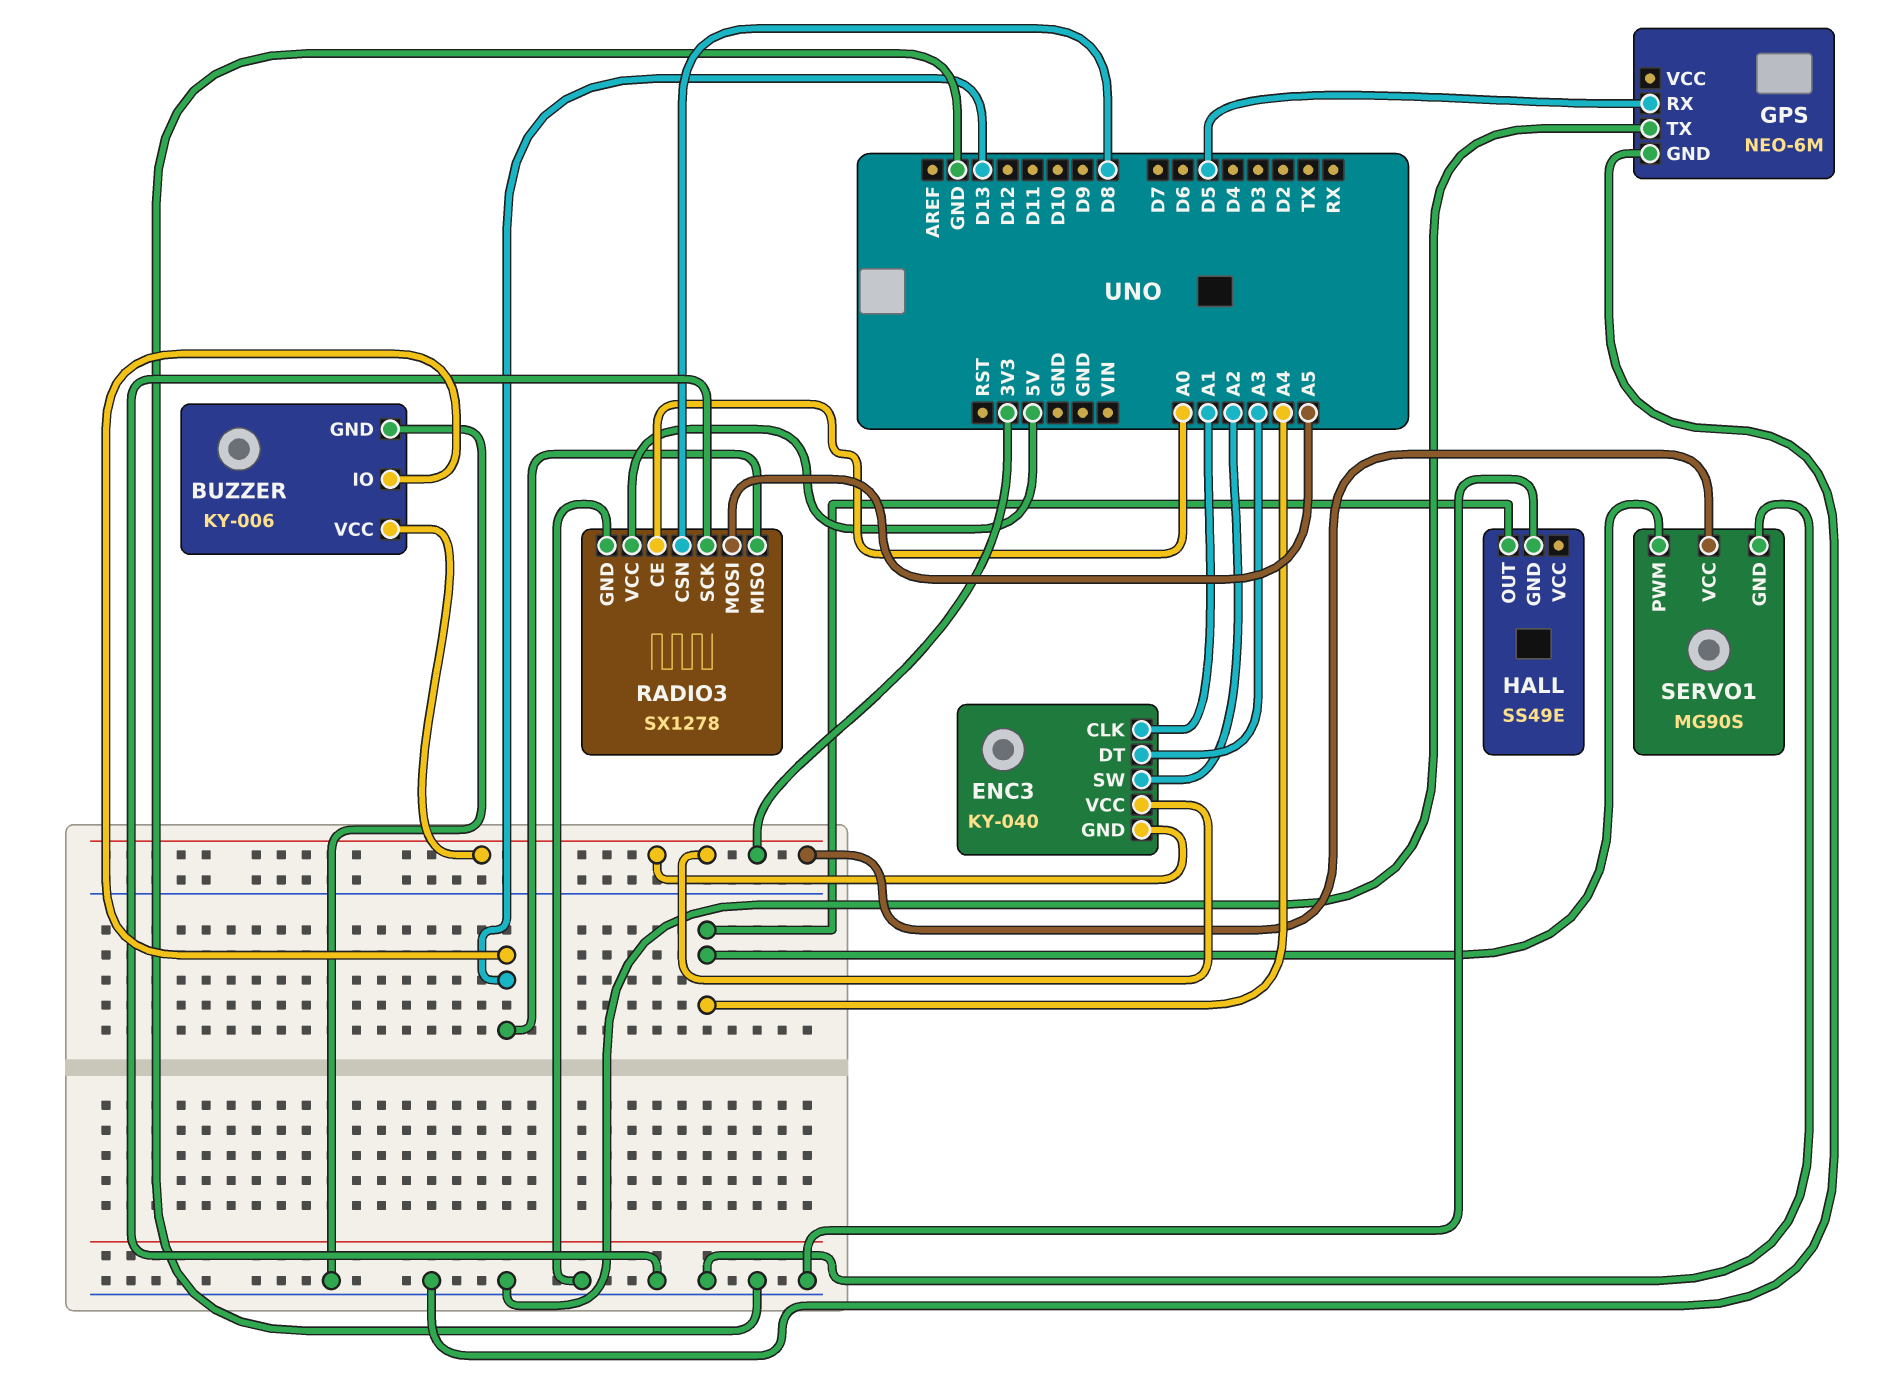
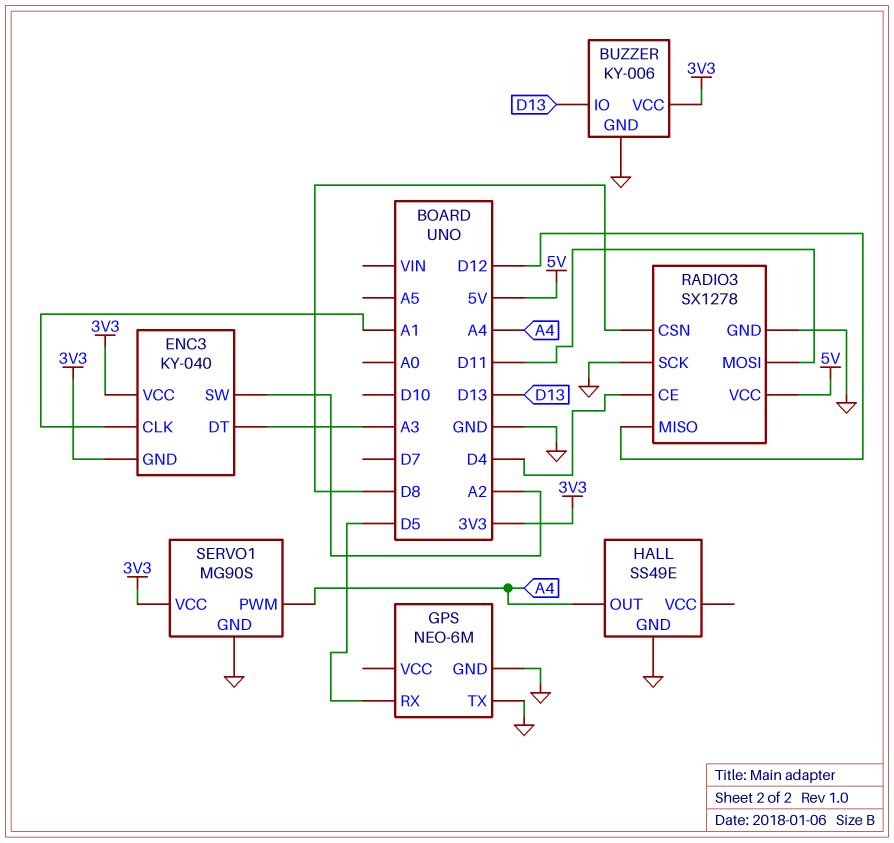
RADIO3 pin CE: A0 -> D4
RADIO3 pin MISO: D13 -> D12
RADIO3 pin MOSI: A5 -> D11

